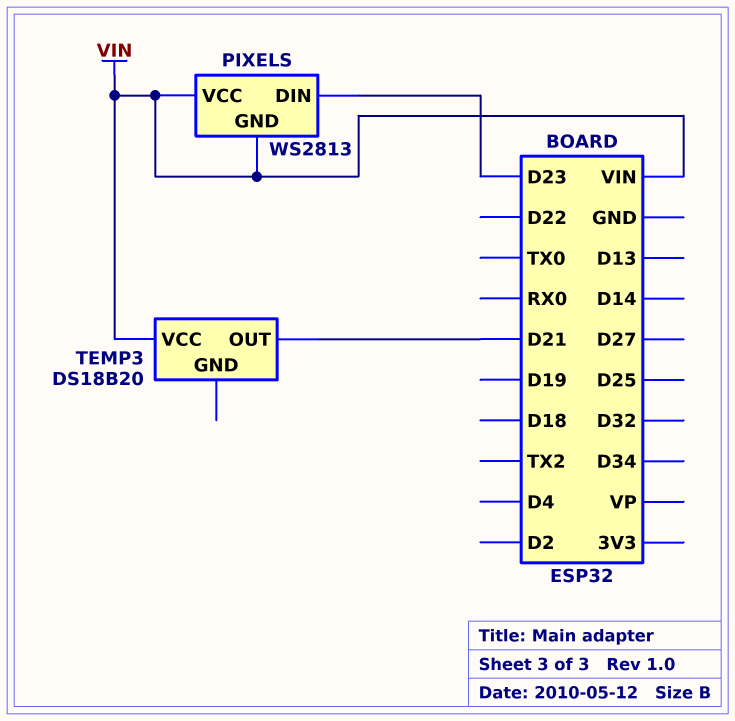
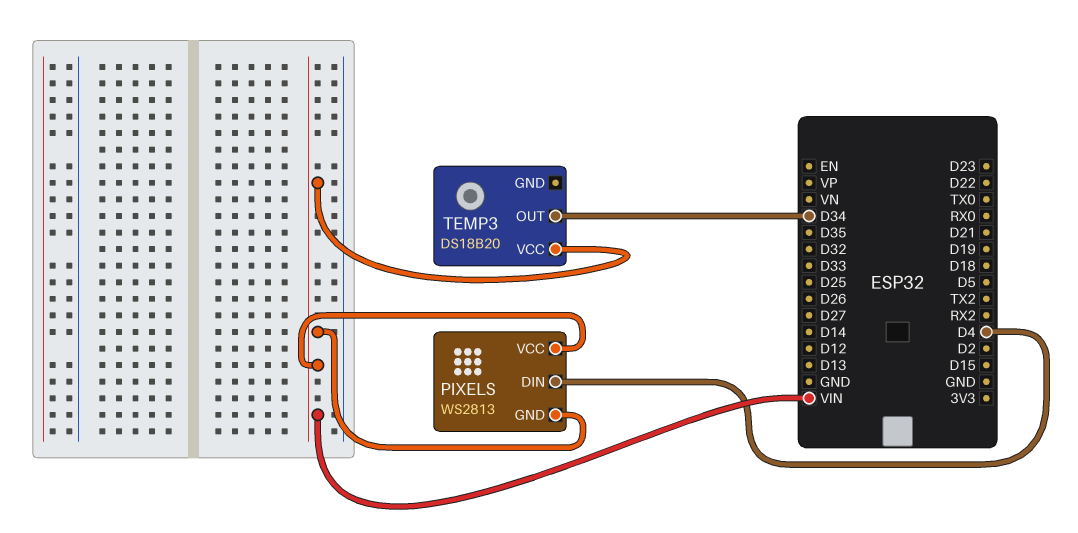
PIXELS pin DIN: D23 -> D4
TEMP3 pin OUT: D21 -> D34

